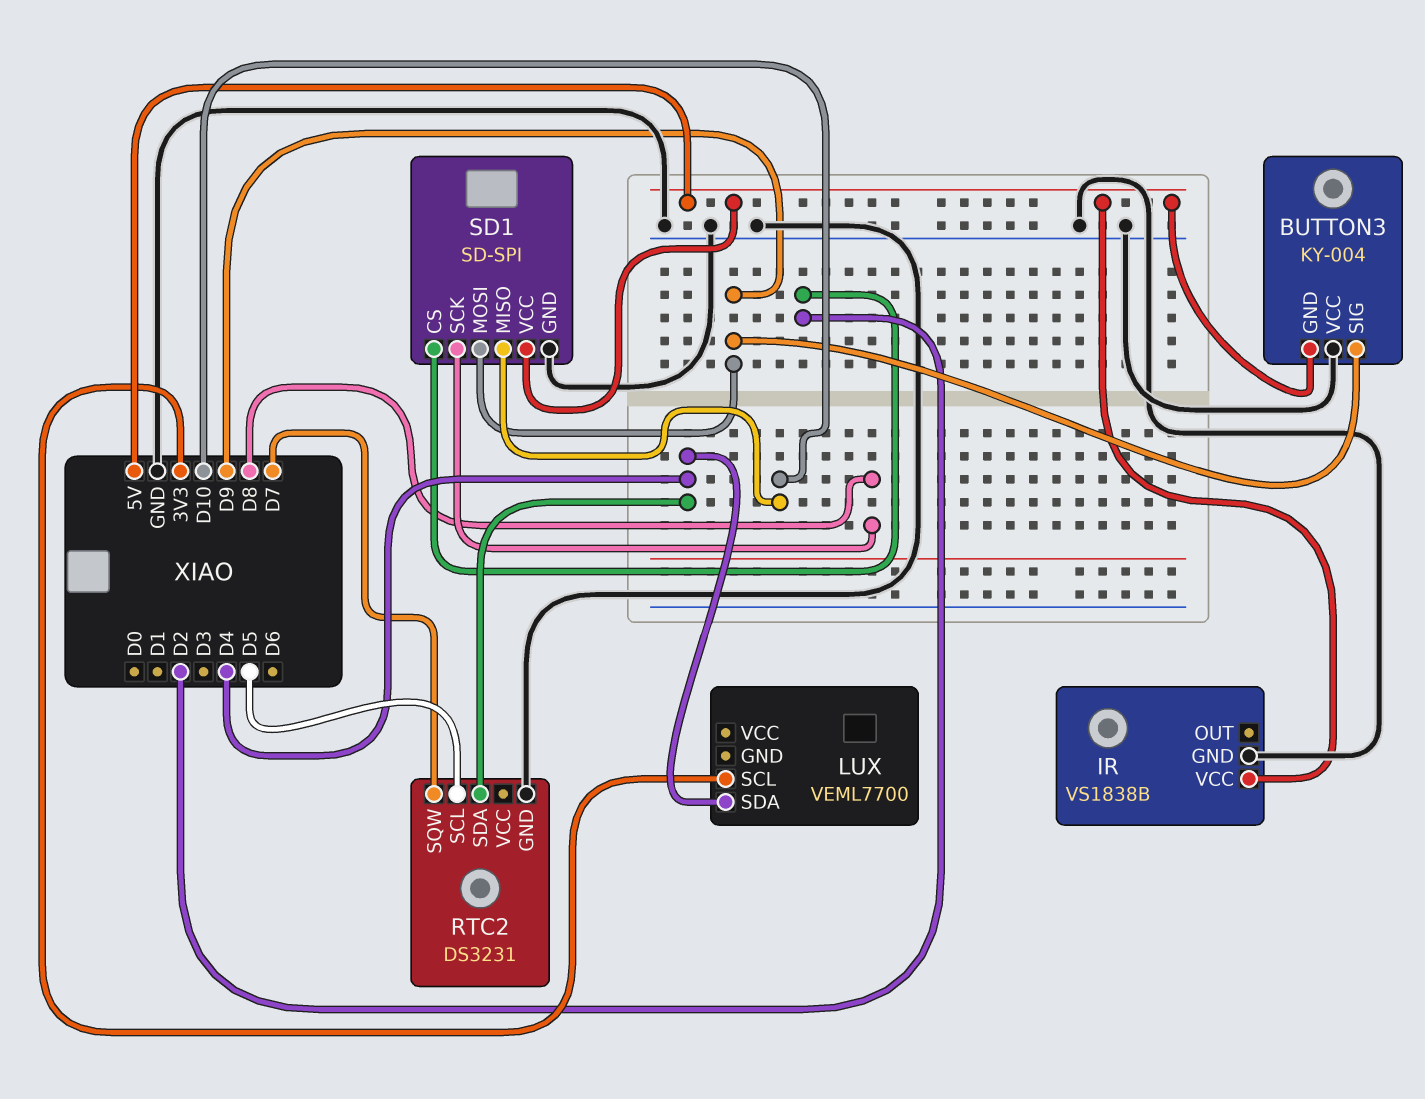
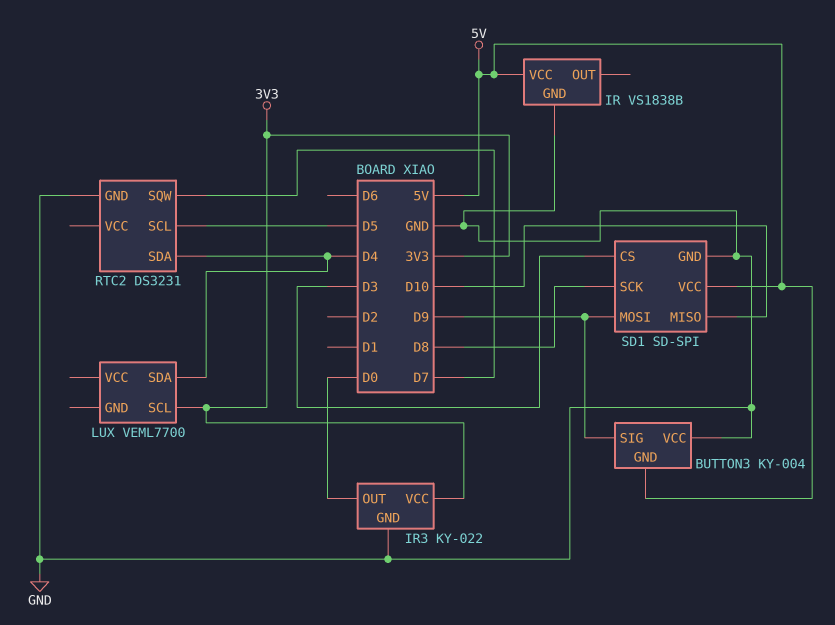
IR3: none -> KY-022
IR3 pin GND: none -> GND
IR3 pin OUT: none -> D0
IR3 pin VCC: none -> 3V3
SD1 pin CS: D2 -> D3

